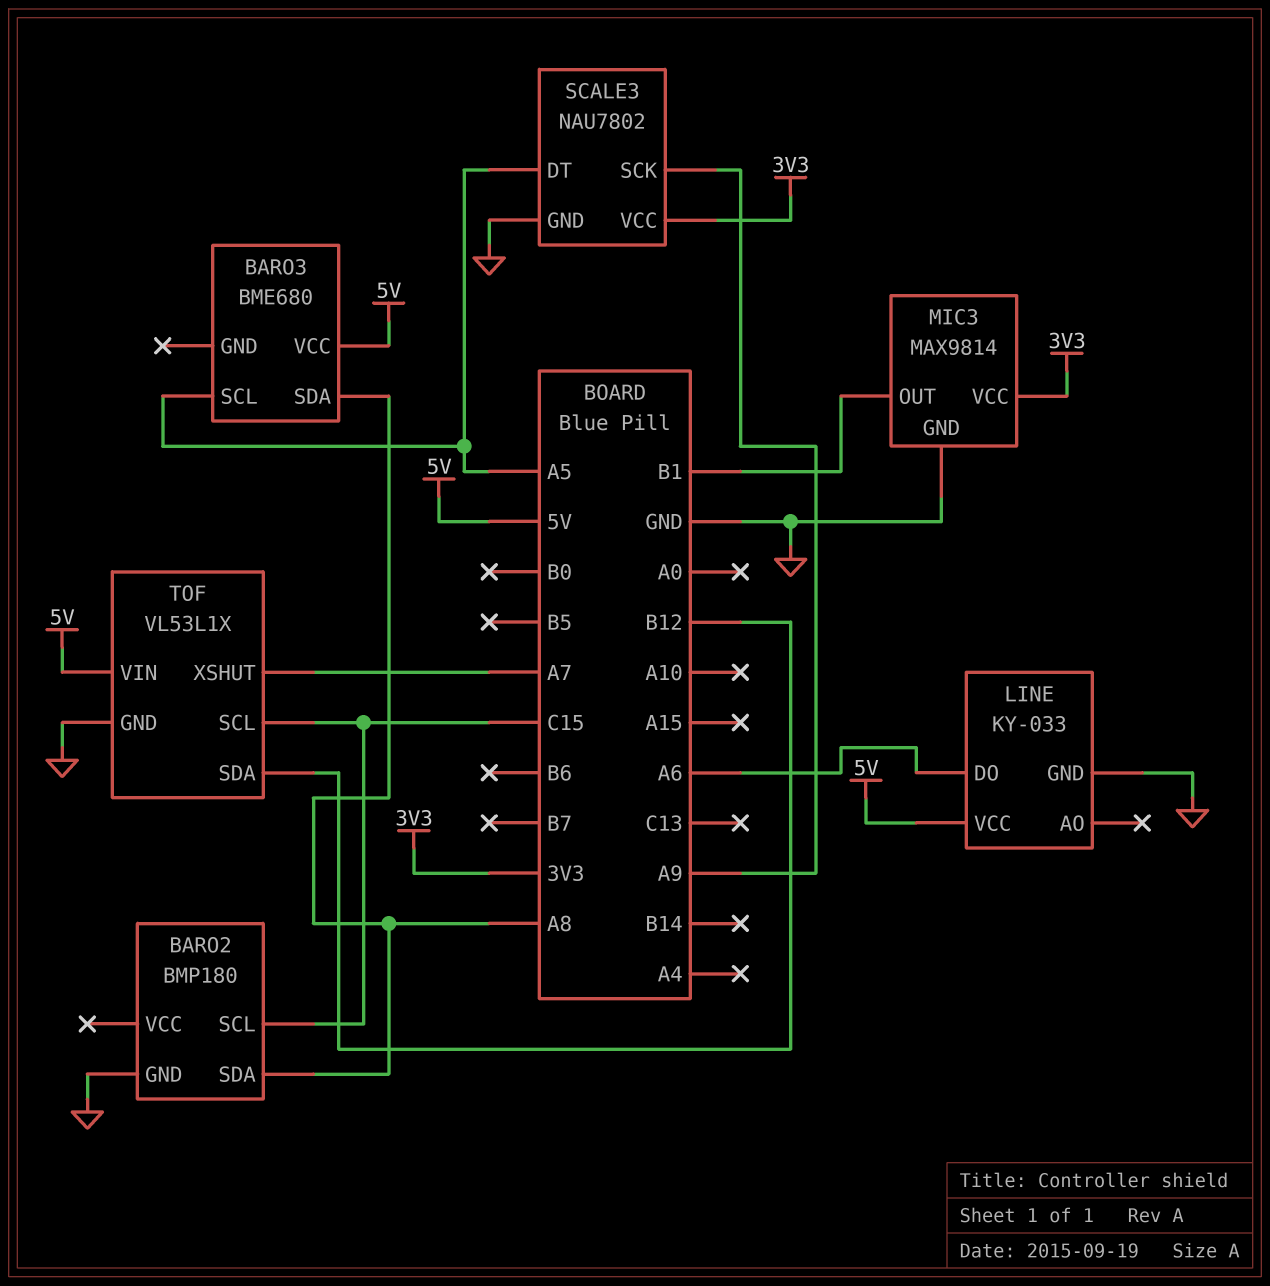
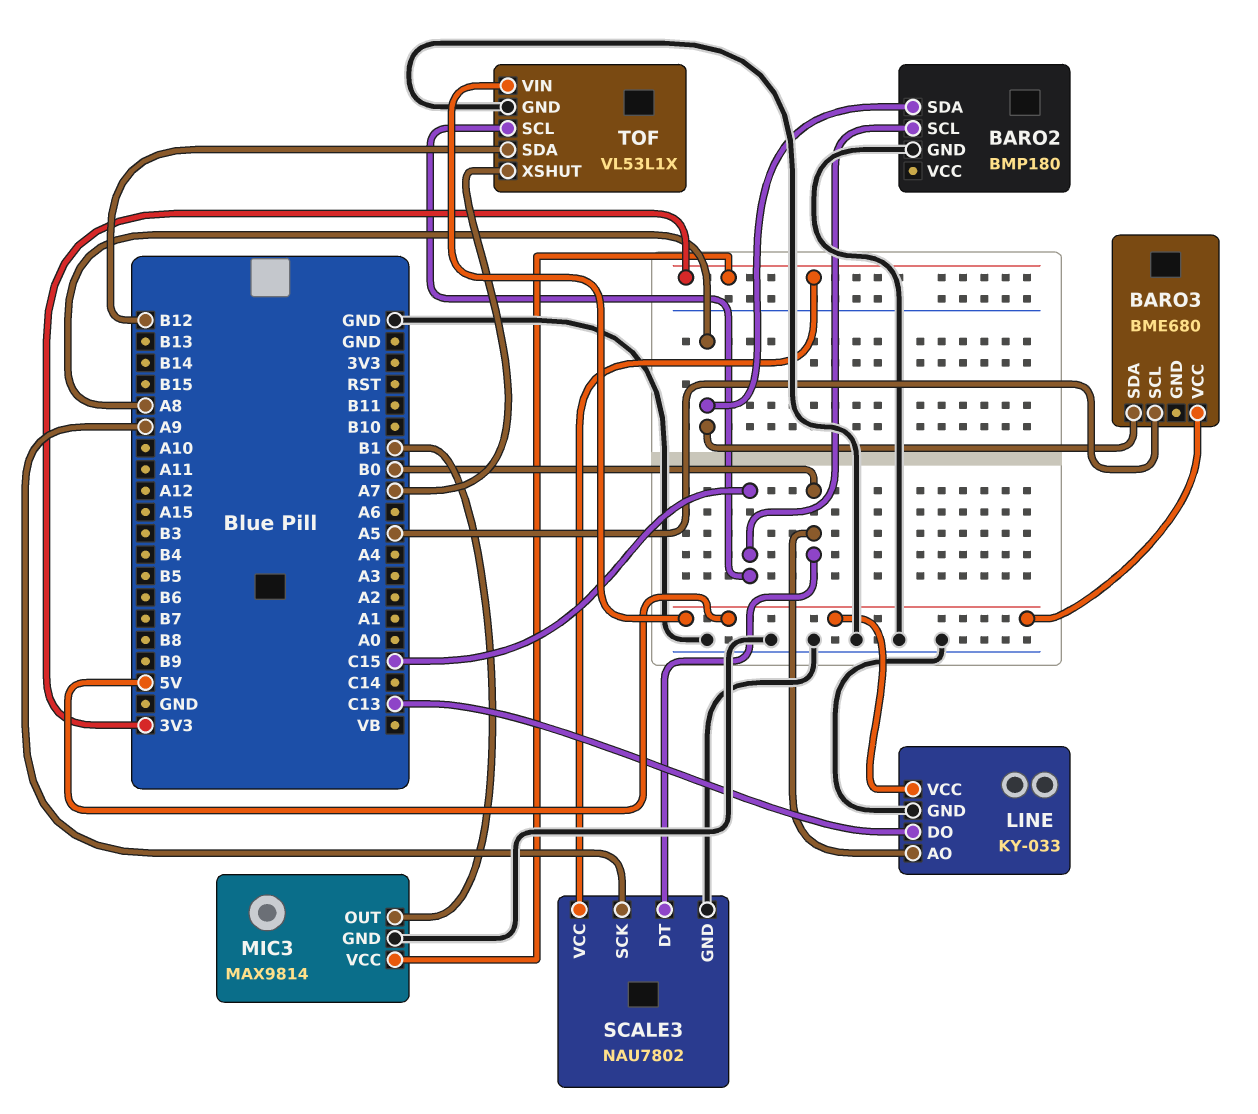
LINE pin AO: none -> B0
LINE pin DO: A6 -> C13
SCALE3 pin DT: A5 -> B0

